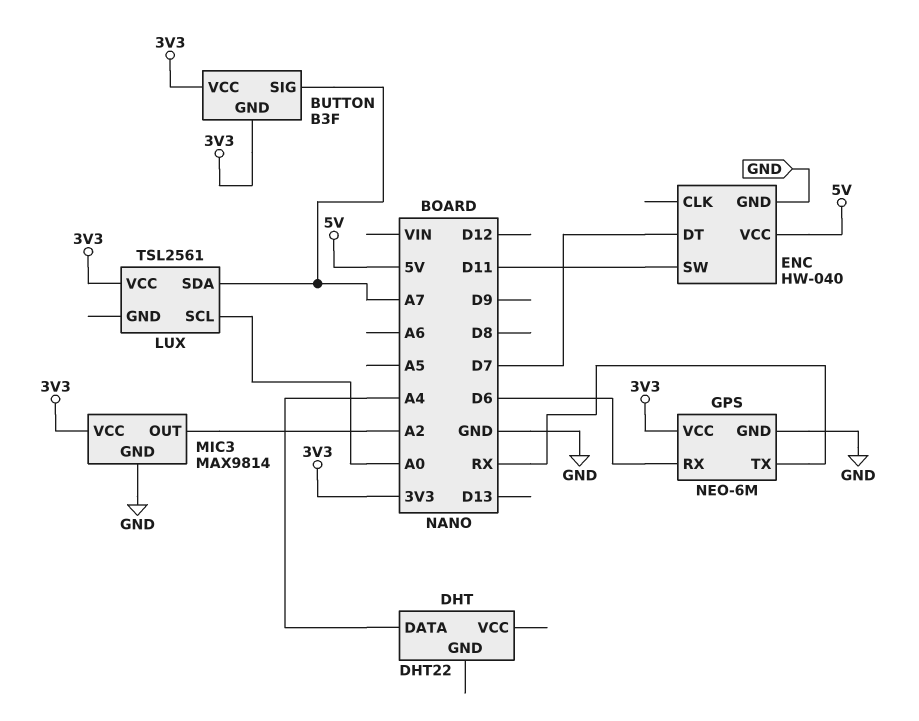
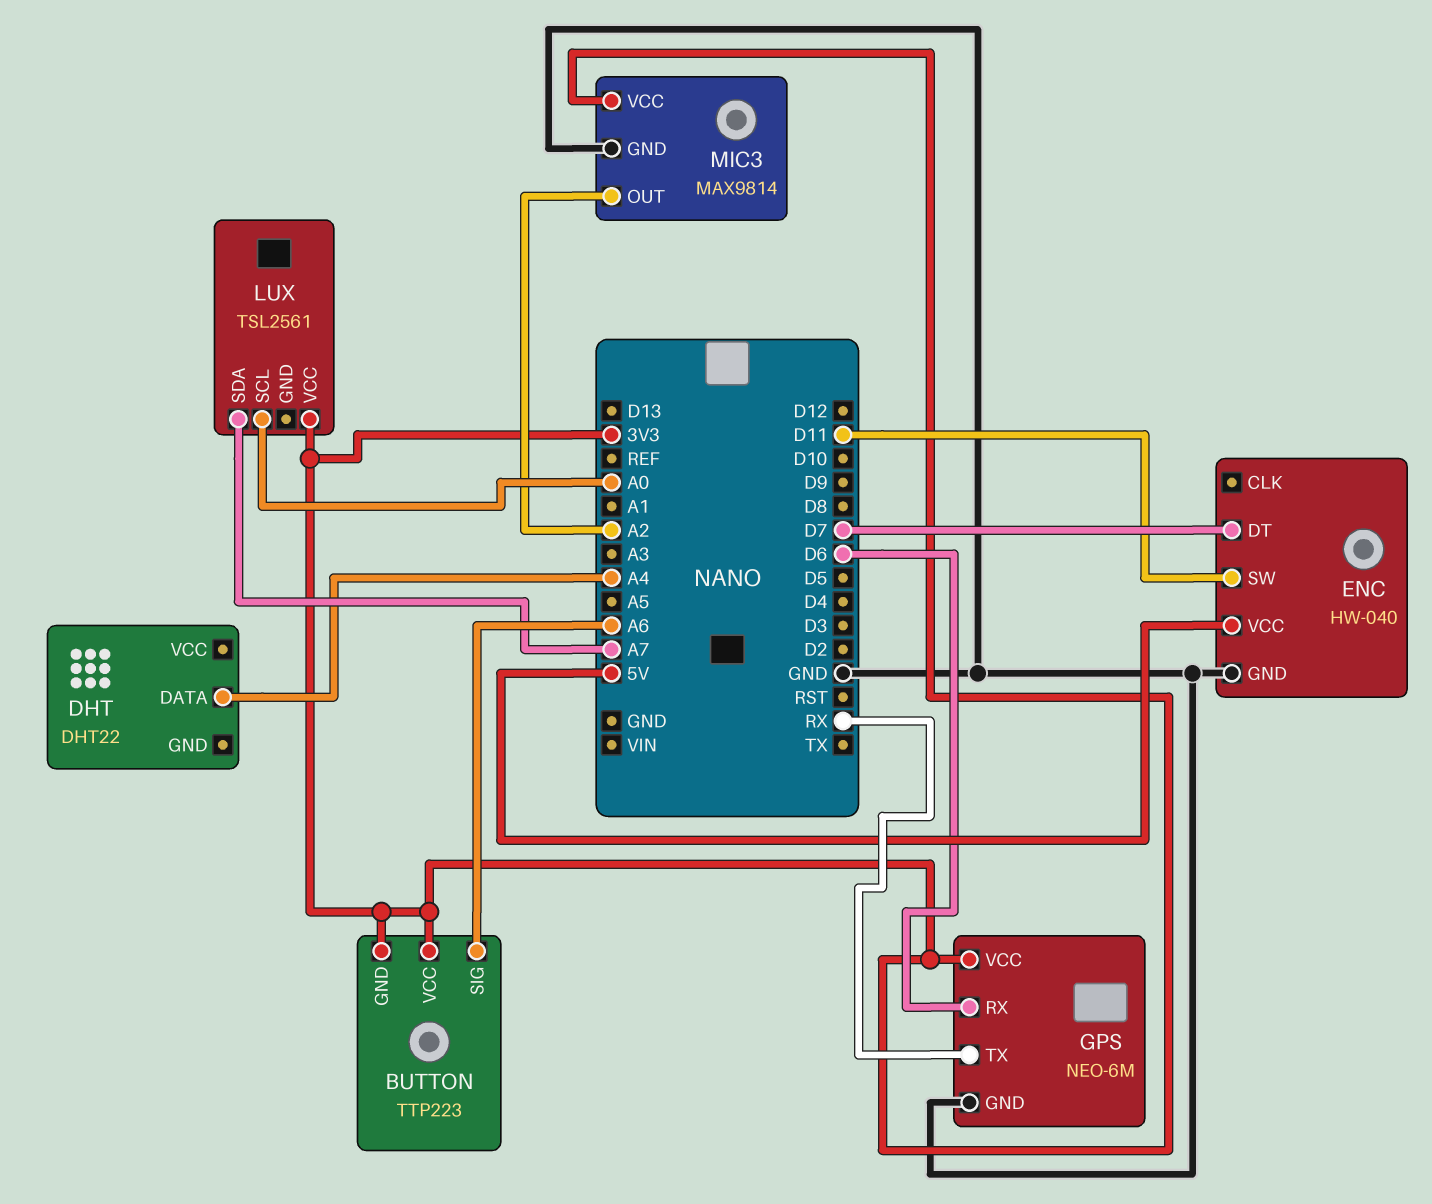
BUTTON: B3F -> TTP223
BUTTON pin SIG: A7 -> A6

